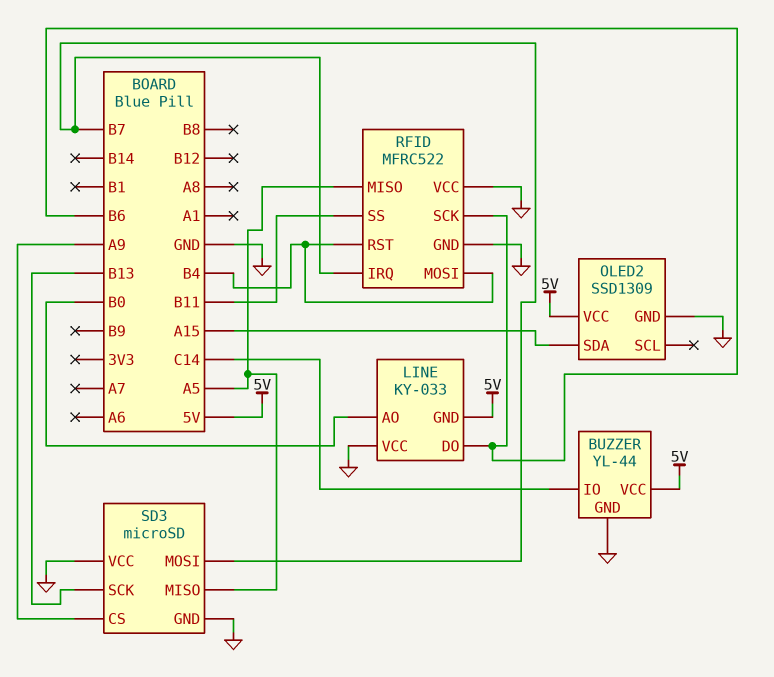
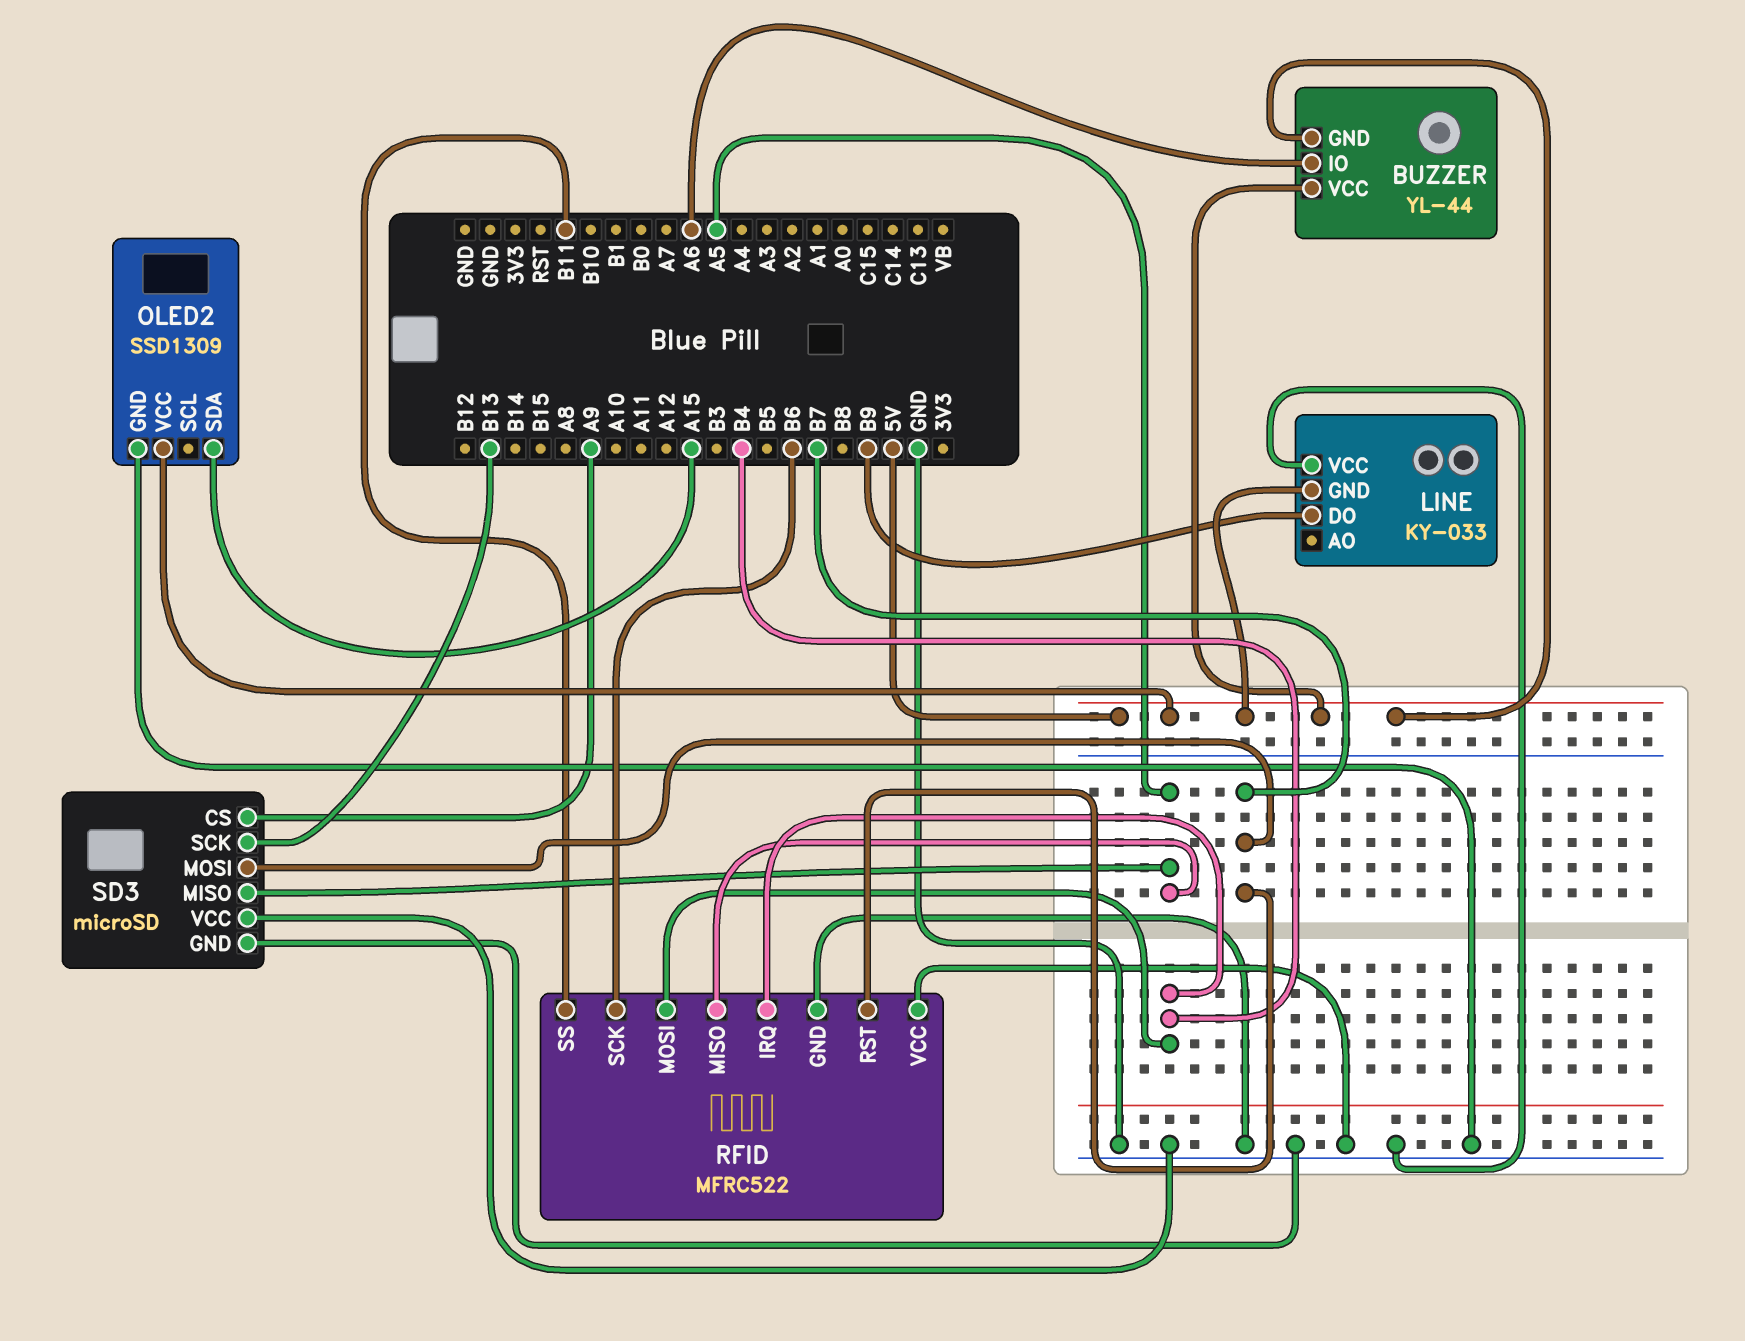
BUZZER pin GND: GND -> 5V
BUZZER pin IO: C14 -> A6
LINE pin AO: B0 -> none
LINE pin DO: B6 -> B9
RFID pin IRQ: B7 -> B4
RFID pin RST: B4 -> B7

